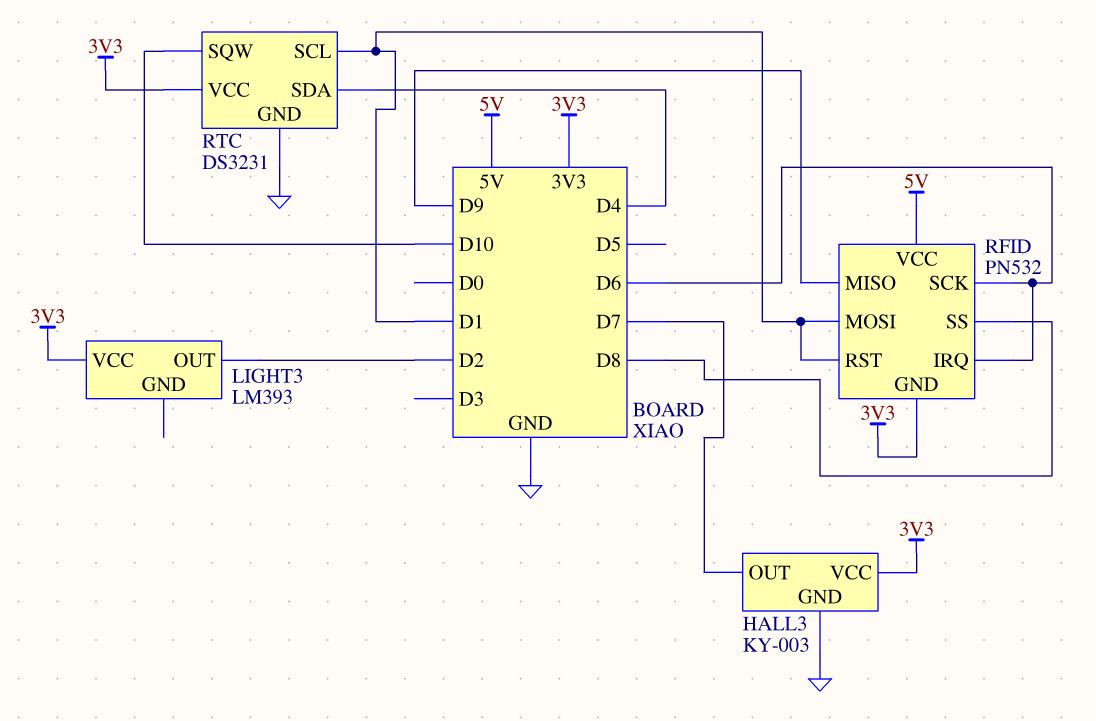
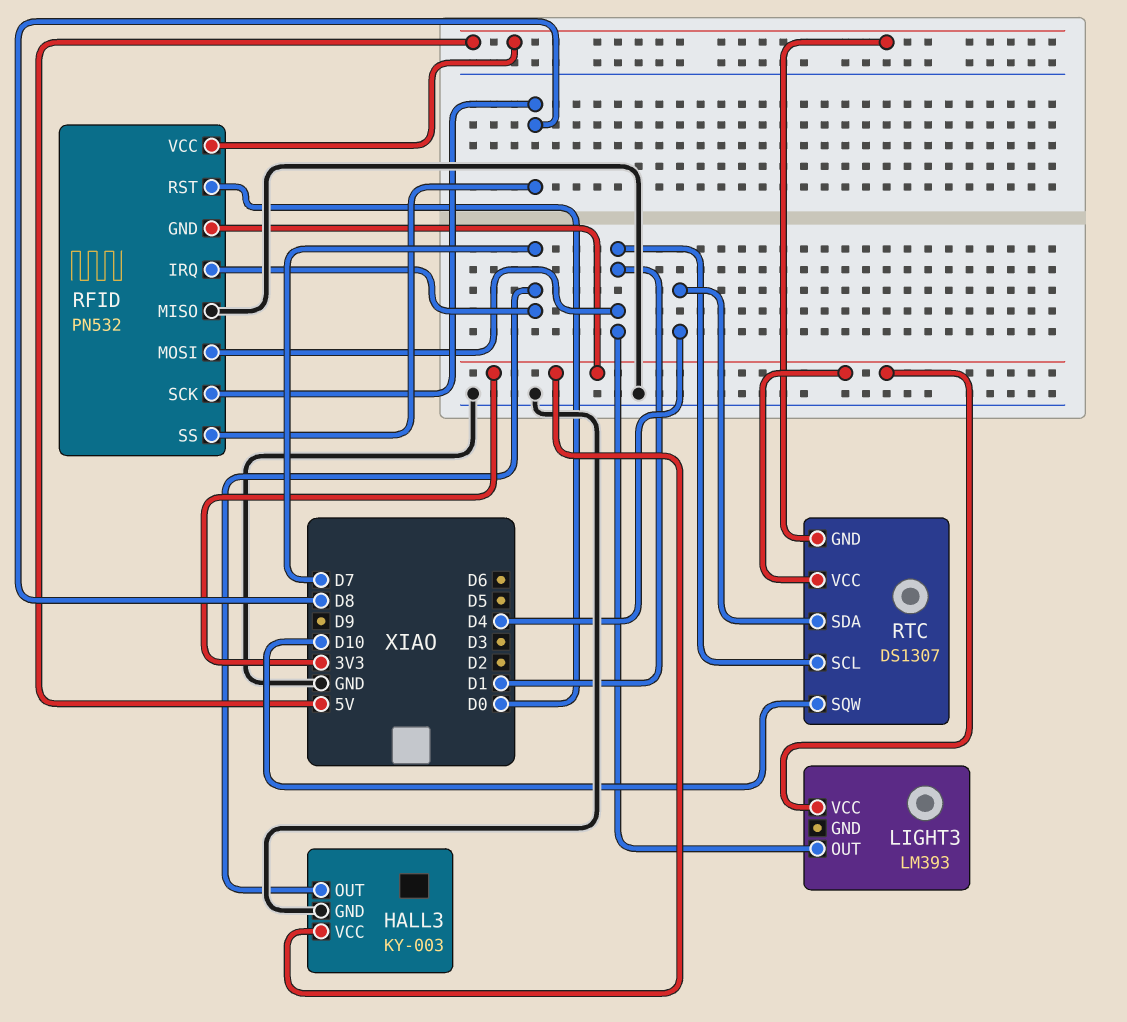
LIGHT3 pin OUT: D2 -> D1
RFID pin IRQ: D6 -> D7
RFID pin MISO: D9 -> GND
RFID pin RST: D1 -> D0
RFID pin SCK: D6 -> D8
RTC: DS3231 -> DS1307
RTC pin GND: GND -> 5V

